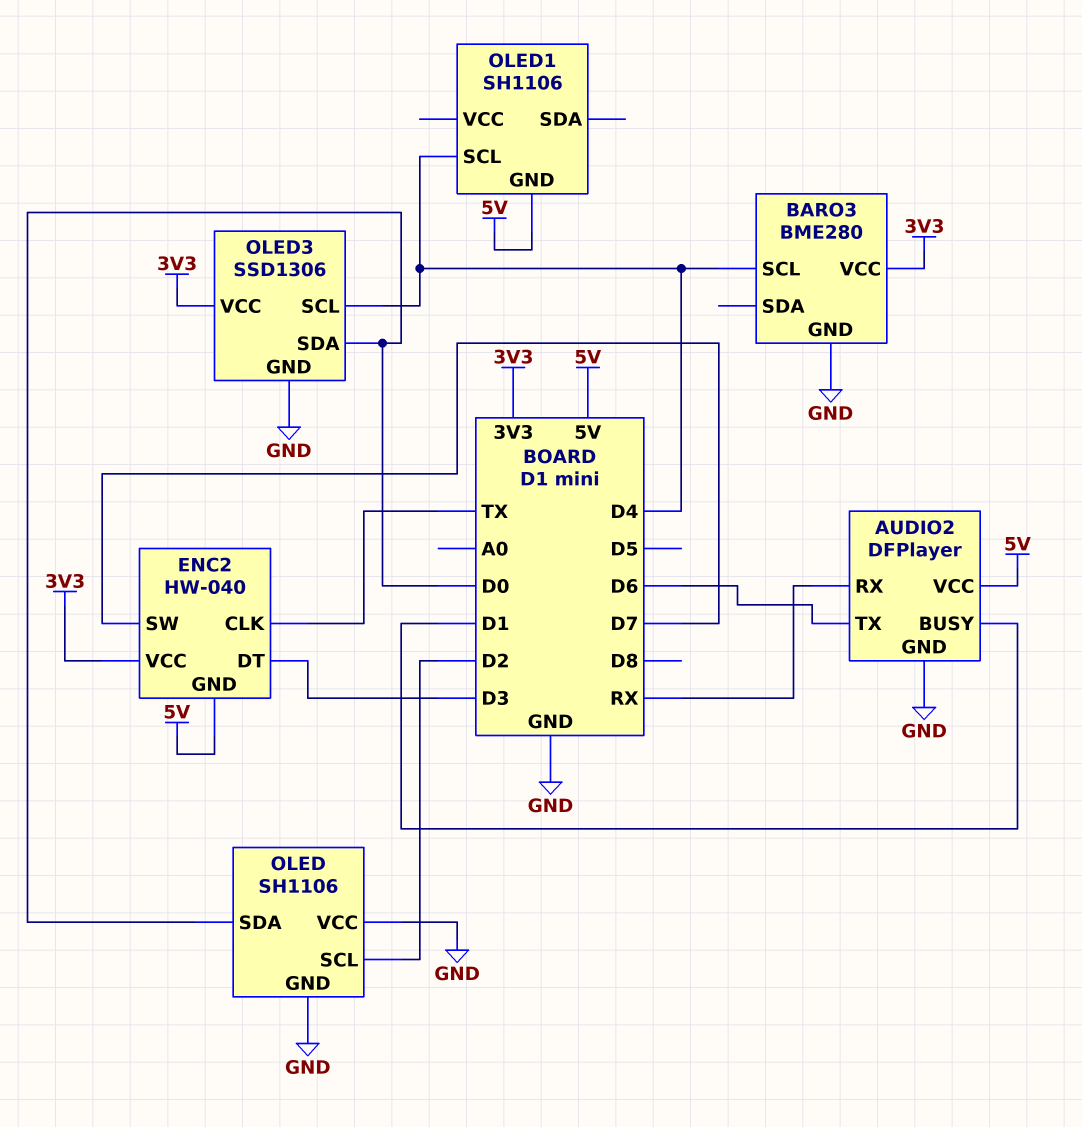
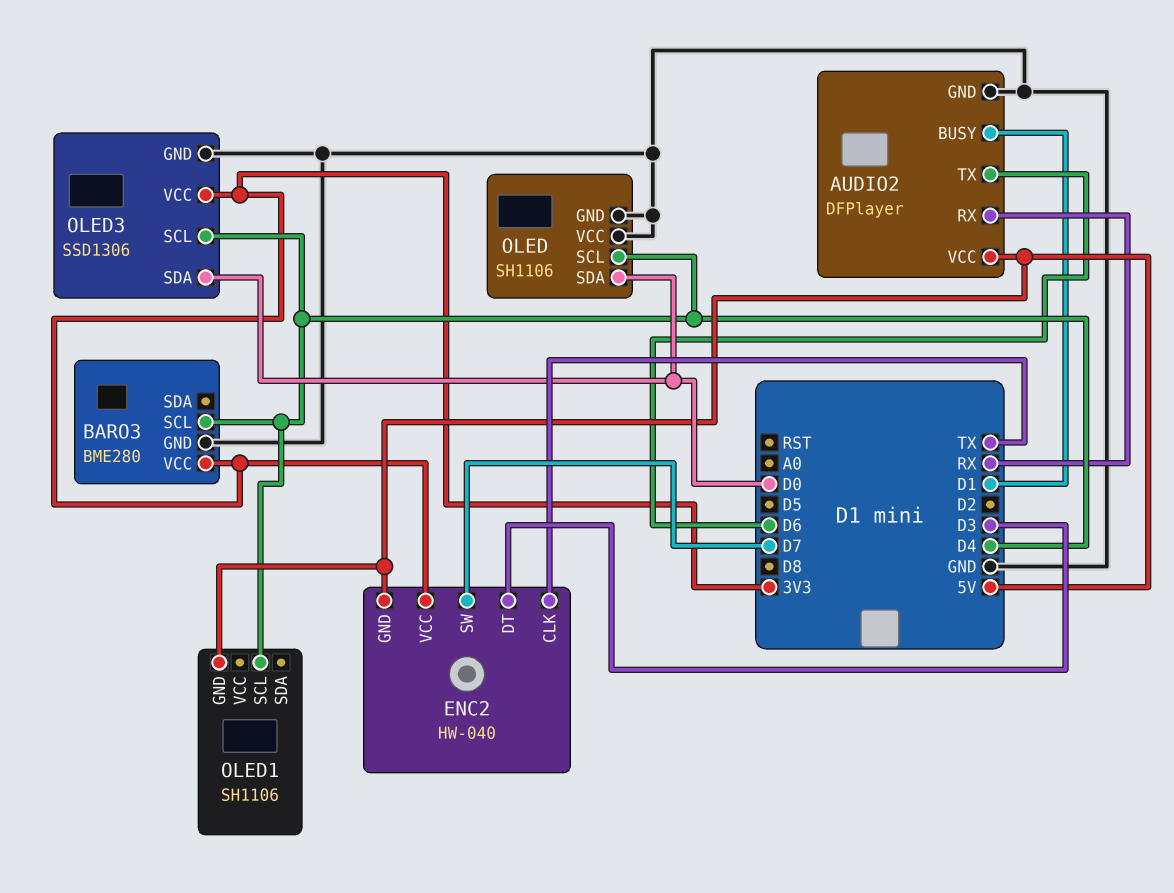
OLED pin SCL: D2 -> D4

